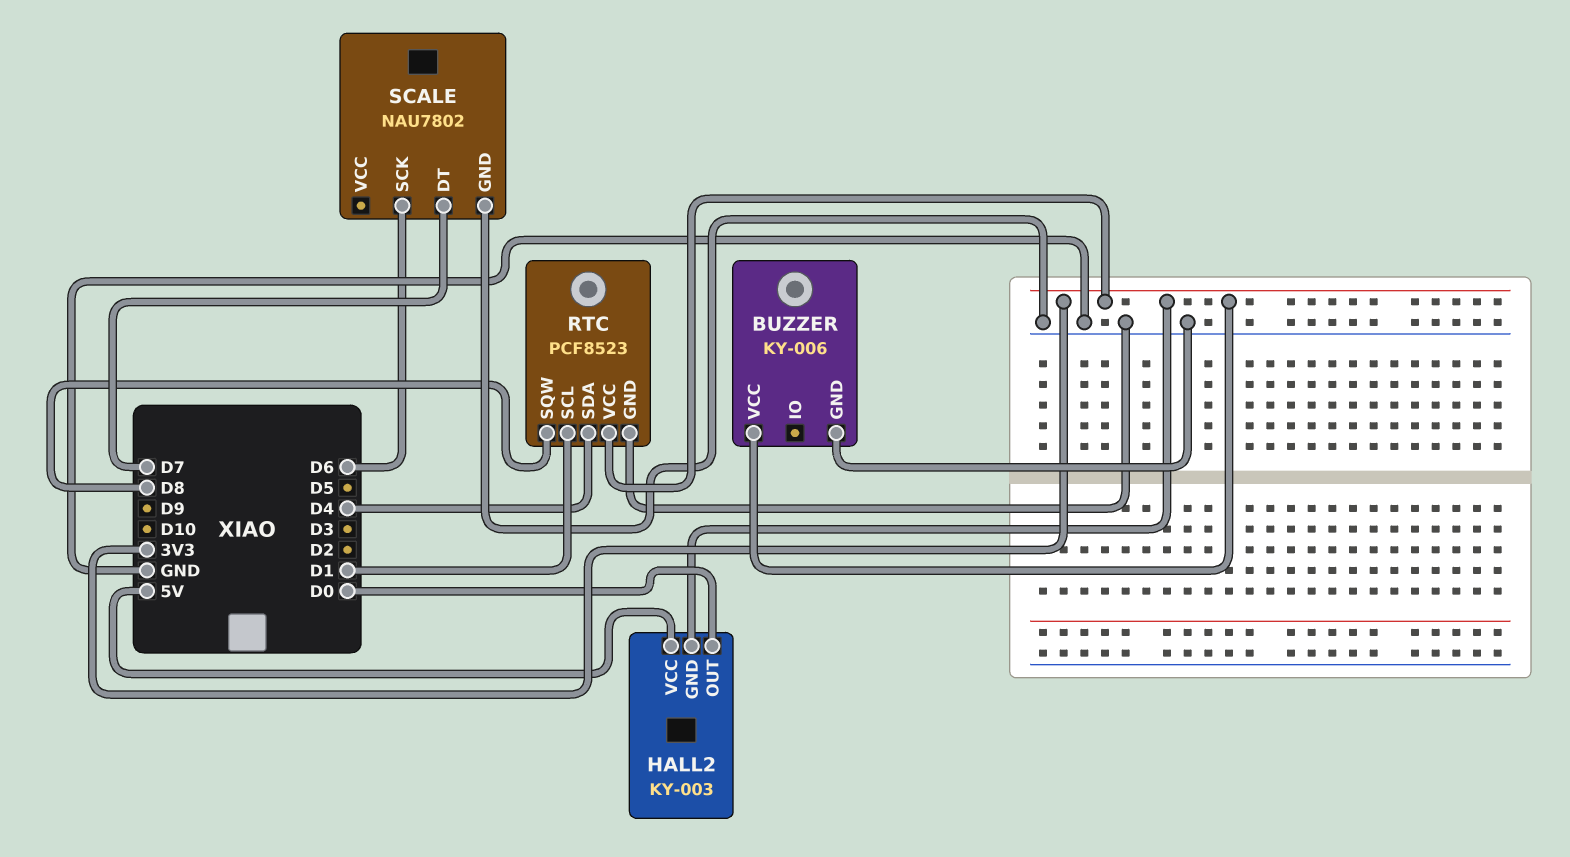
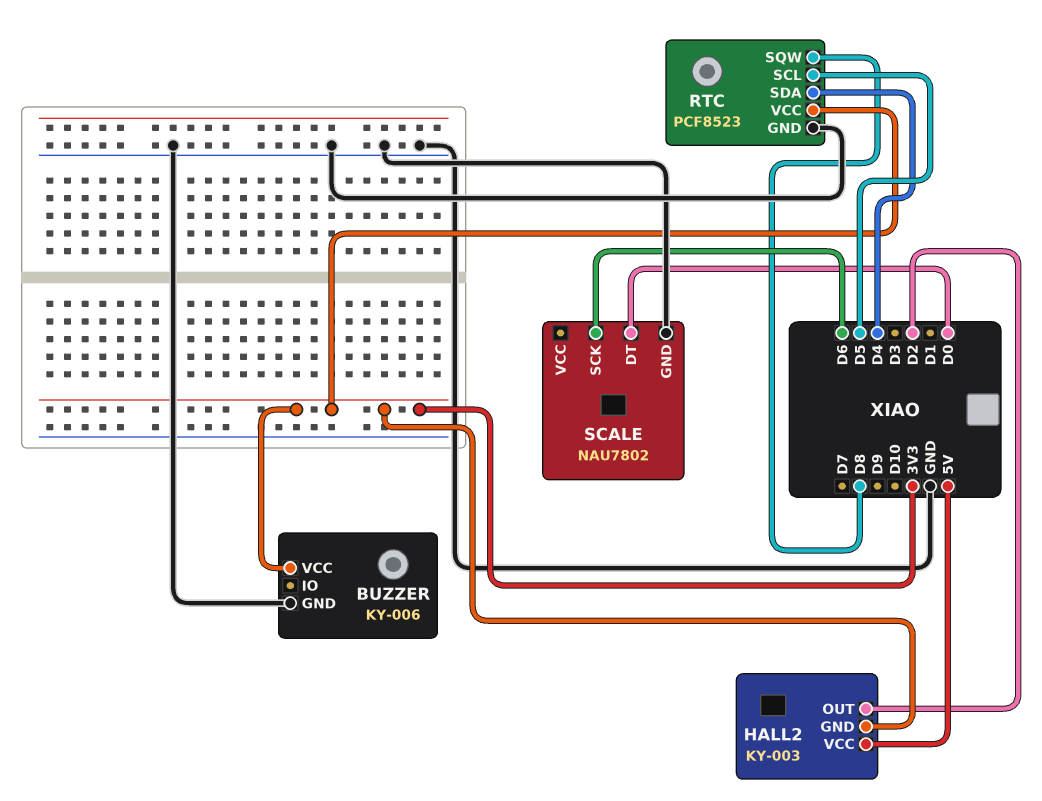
HALL2 pin OUT: D0 -> D2
RTC pin SCL: D1 -> D5
SCALE pin DT: D7 -> D0

